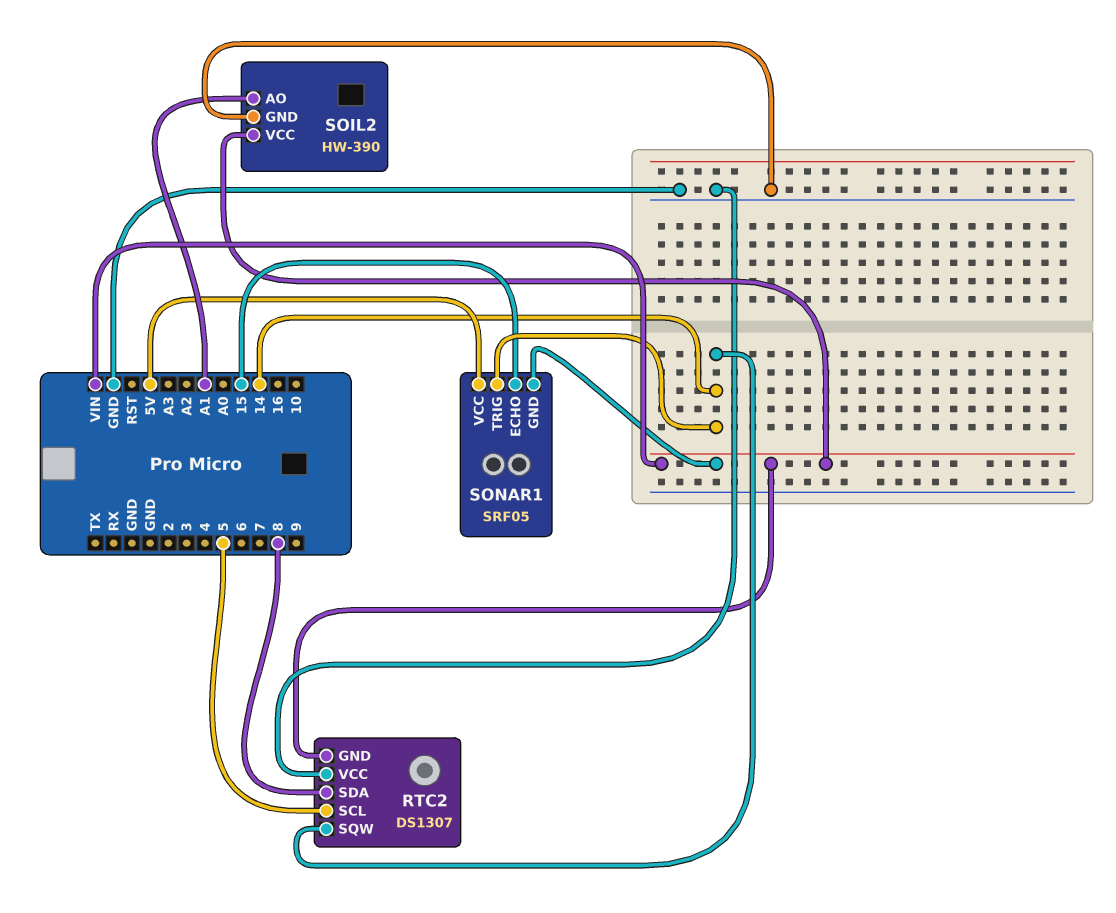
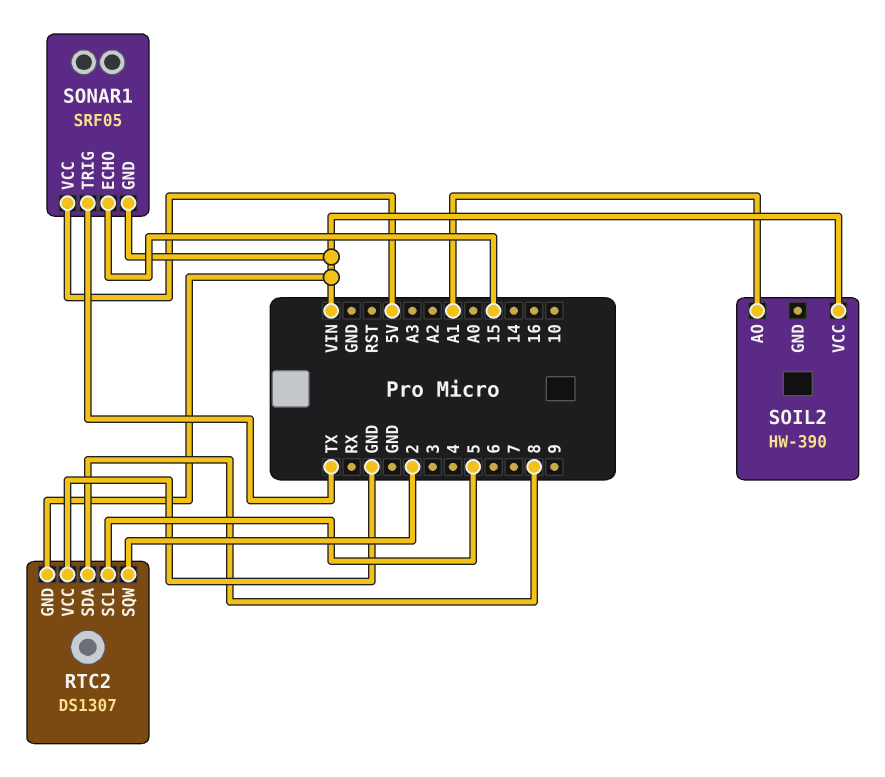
RTC2 pin SQW: 14 -> 2
SOIL2 pin GND: GND -> none
SONAR1 pin TRIG: 14 -> TX

